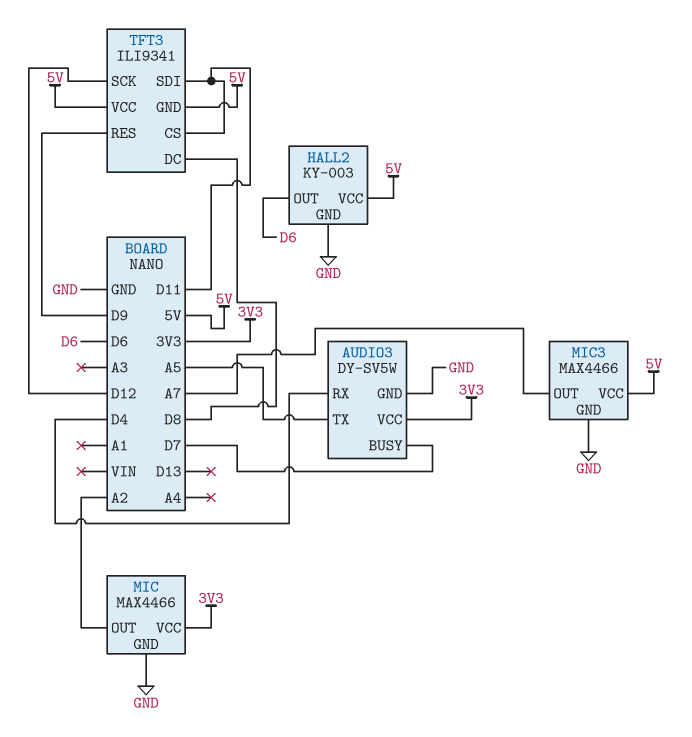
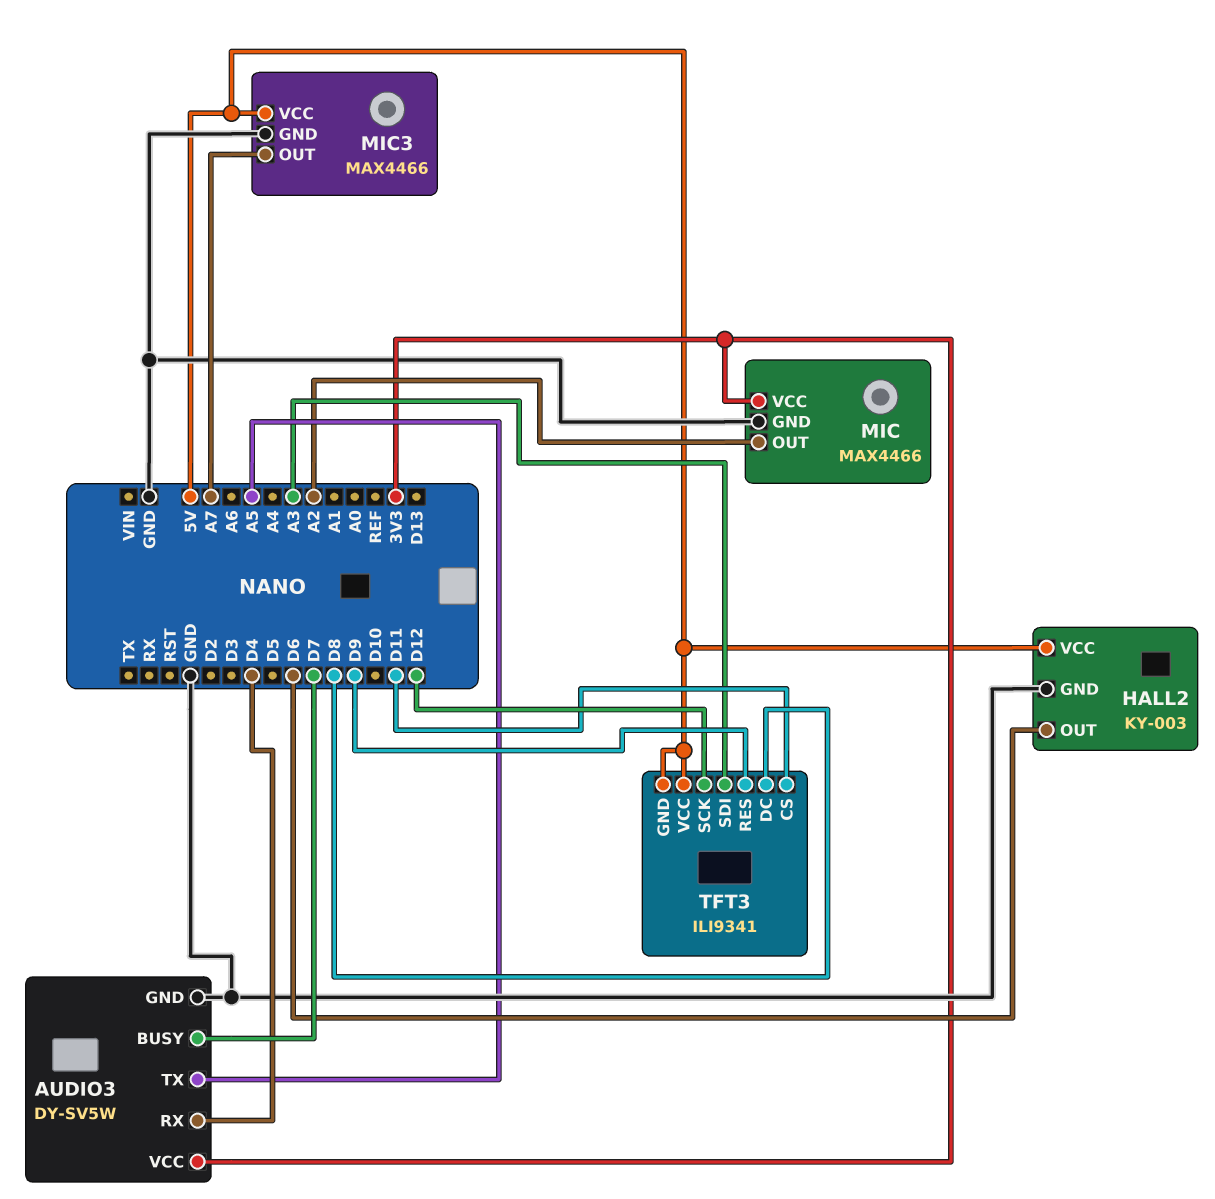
TFT3 pin SDI: D11 -> A3

